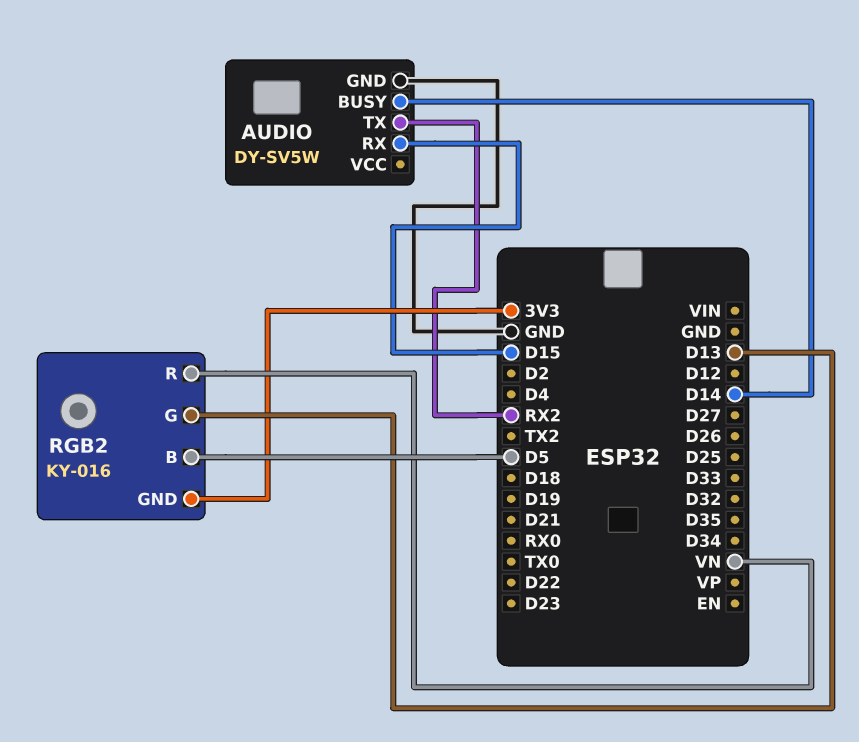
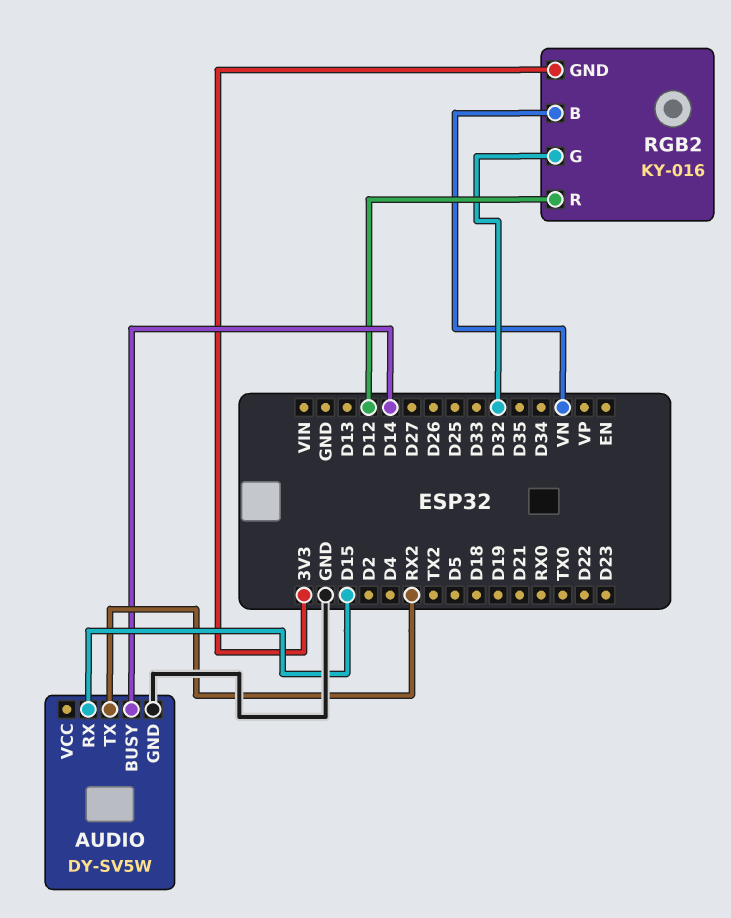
RGB2 pin B: D5 -> VN
RGB2 pin G: D13 -> D32
RGB2 pin R: VN -> D12

